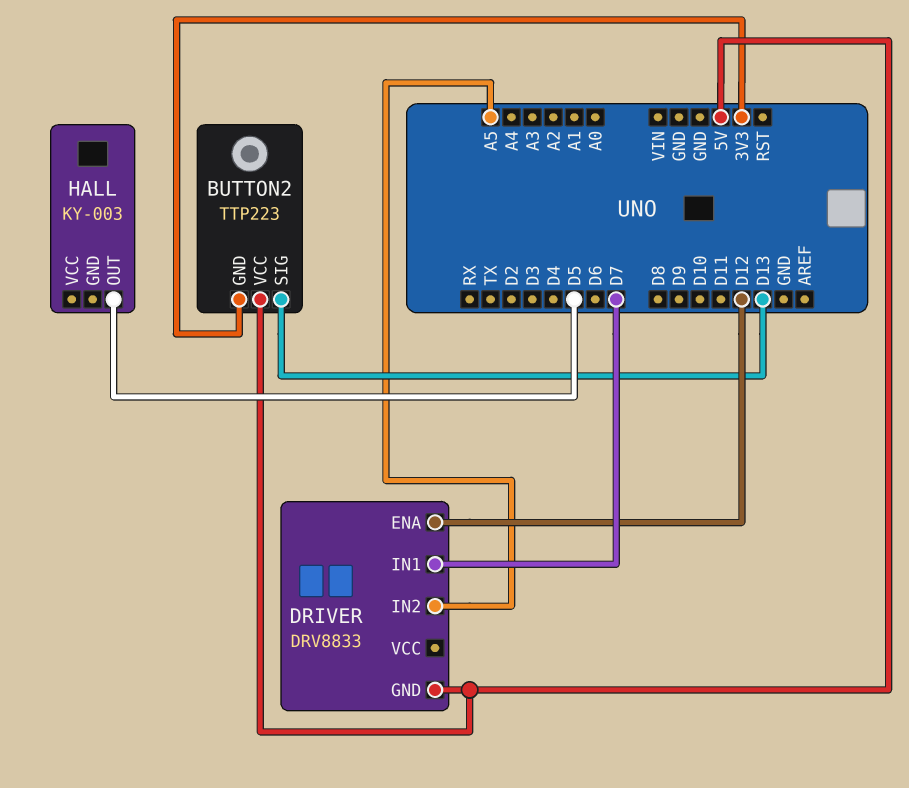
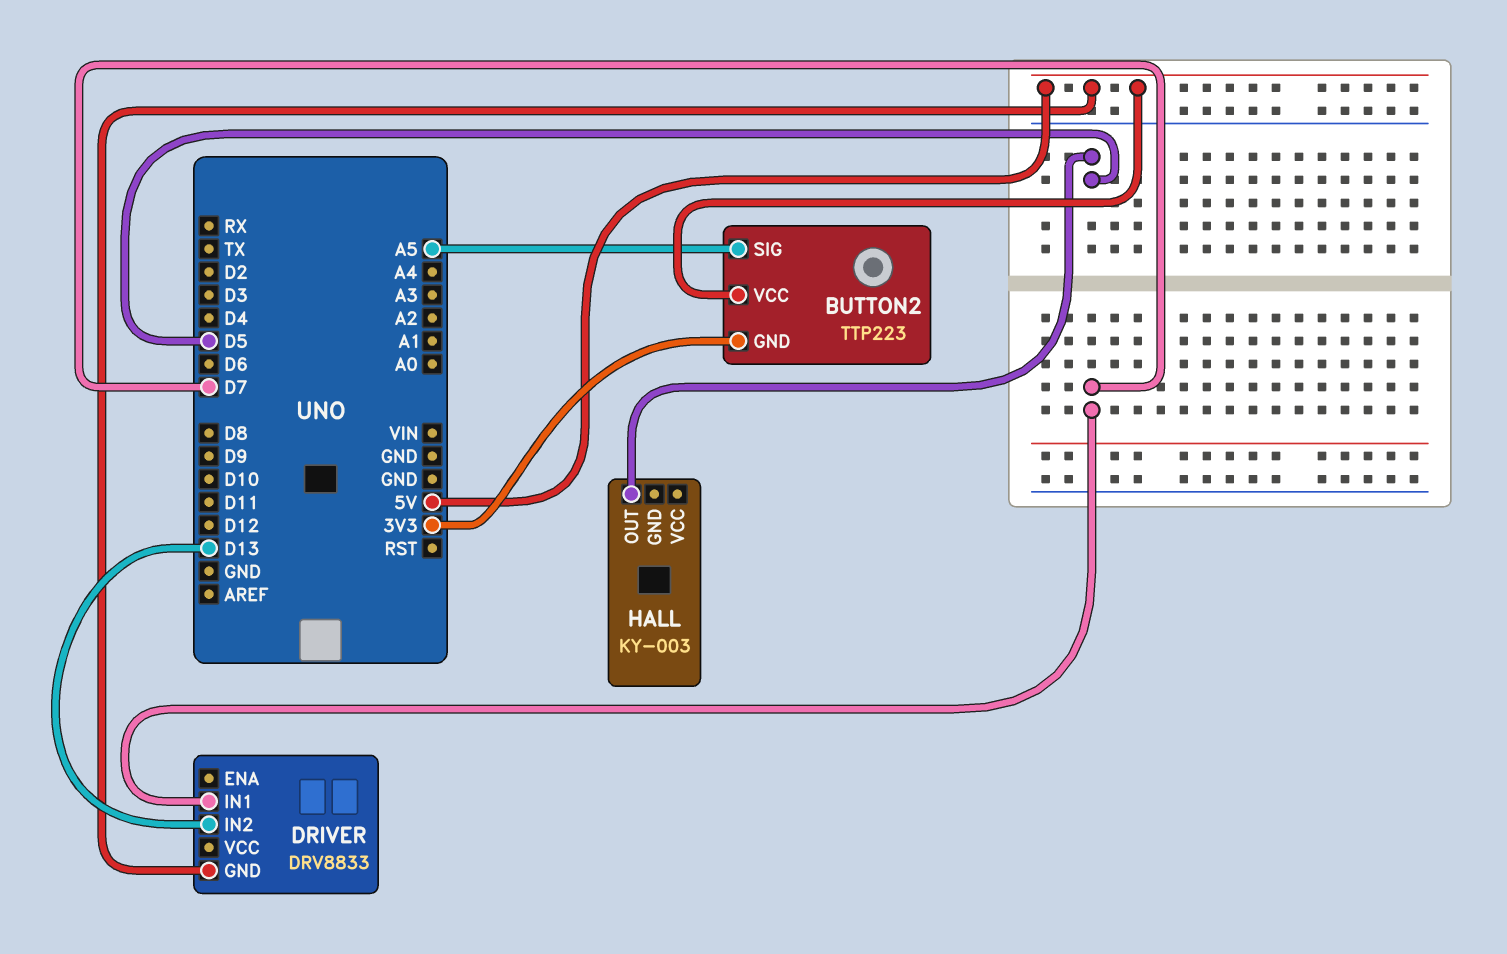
BUTTON2 pin SIG: D13 -> A5
DRIVER pin ENA: D12 -> none
DRIVER pin IN2: A5 -> D13

